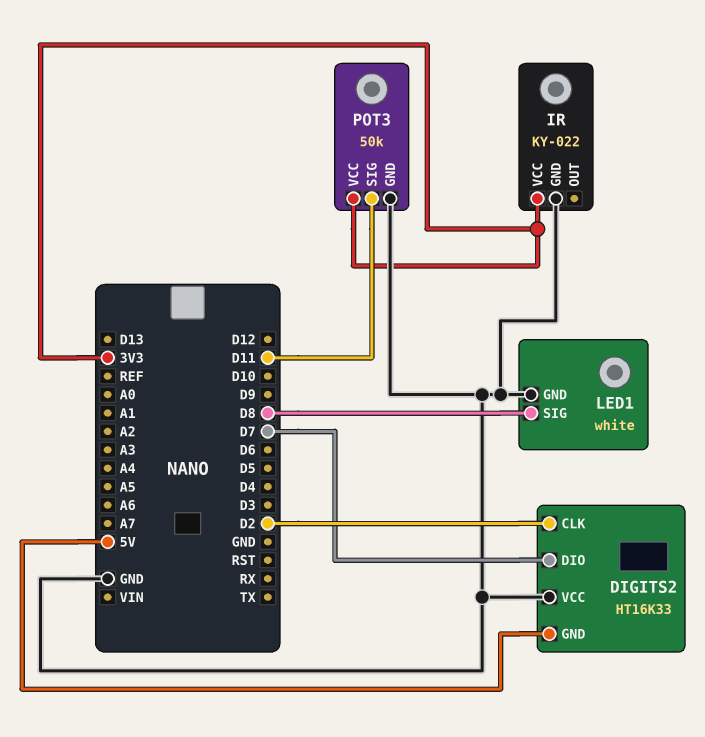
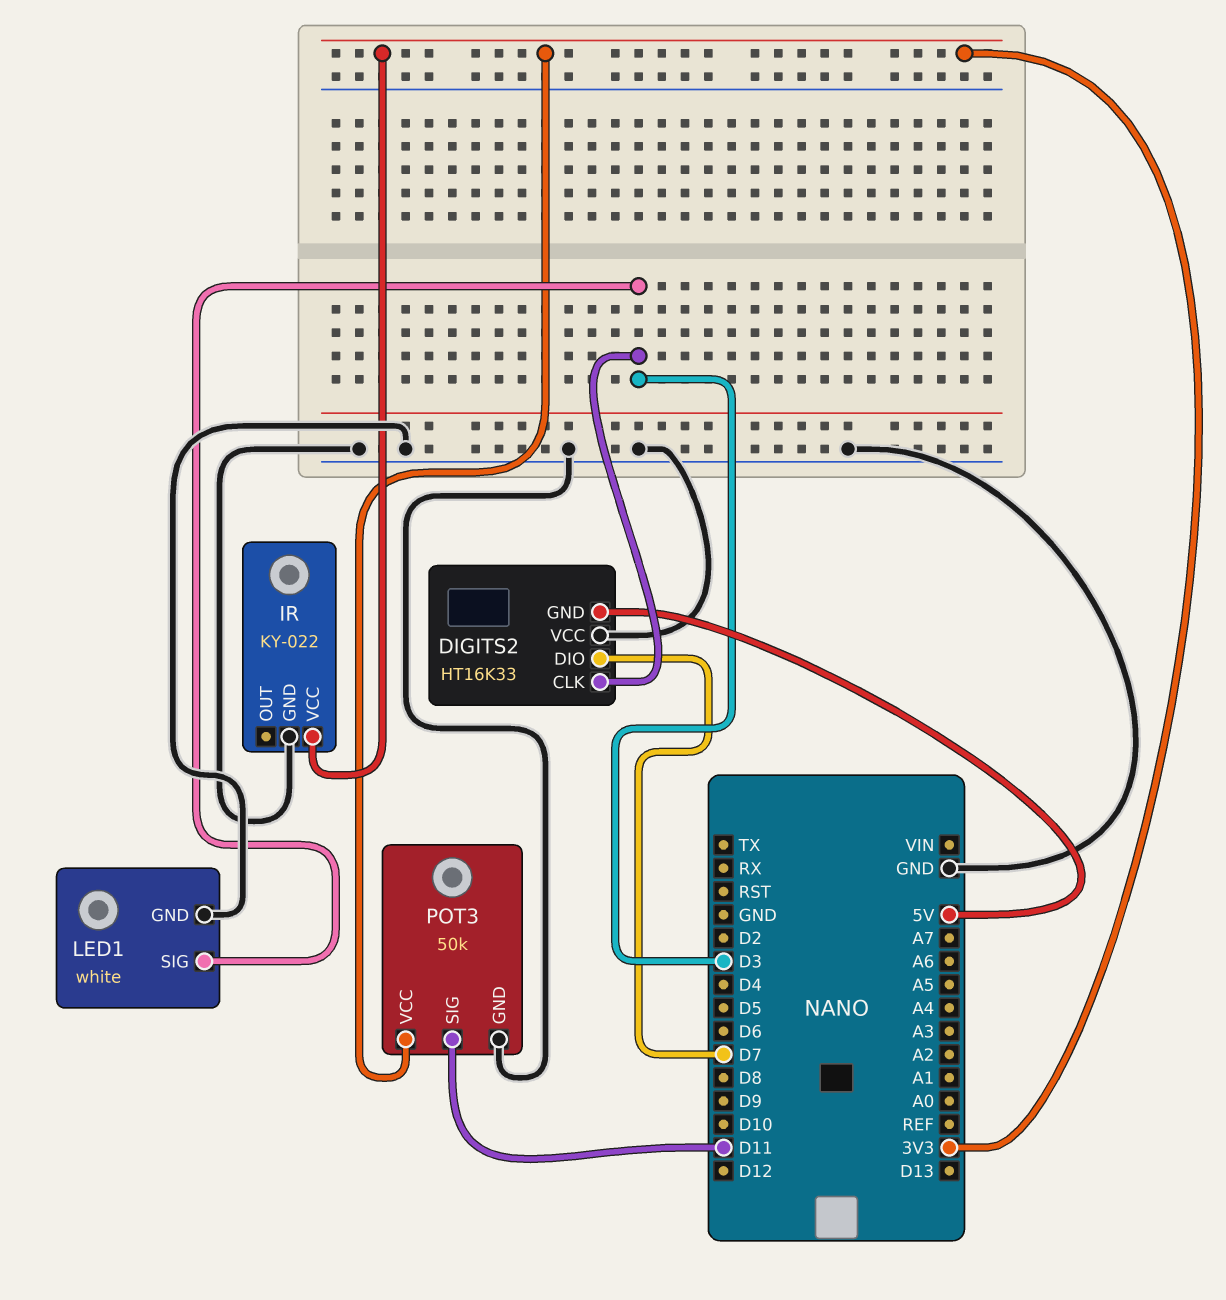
DIGITS2 pin CLK: D2 -> D3
LED1 pin SIG: D8 -> D3

